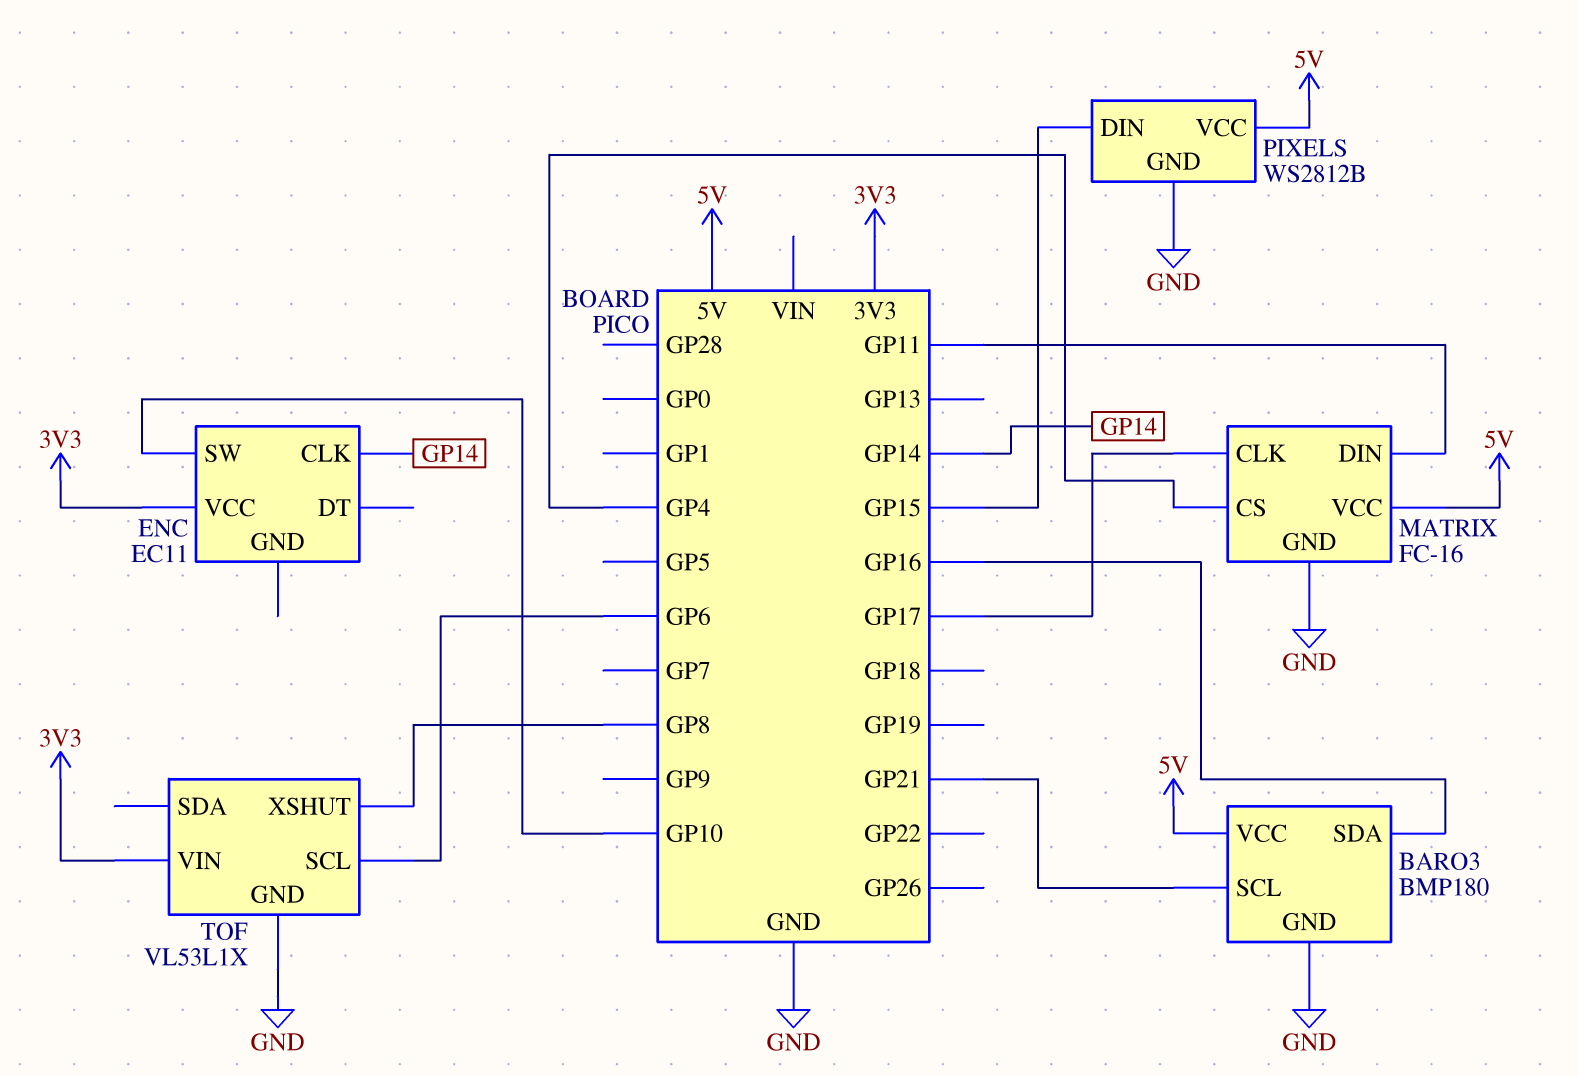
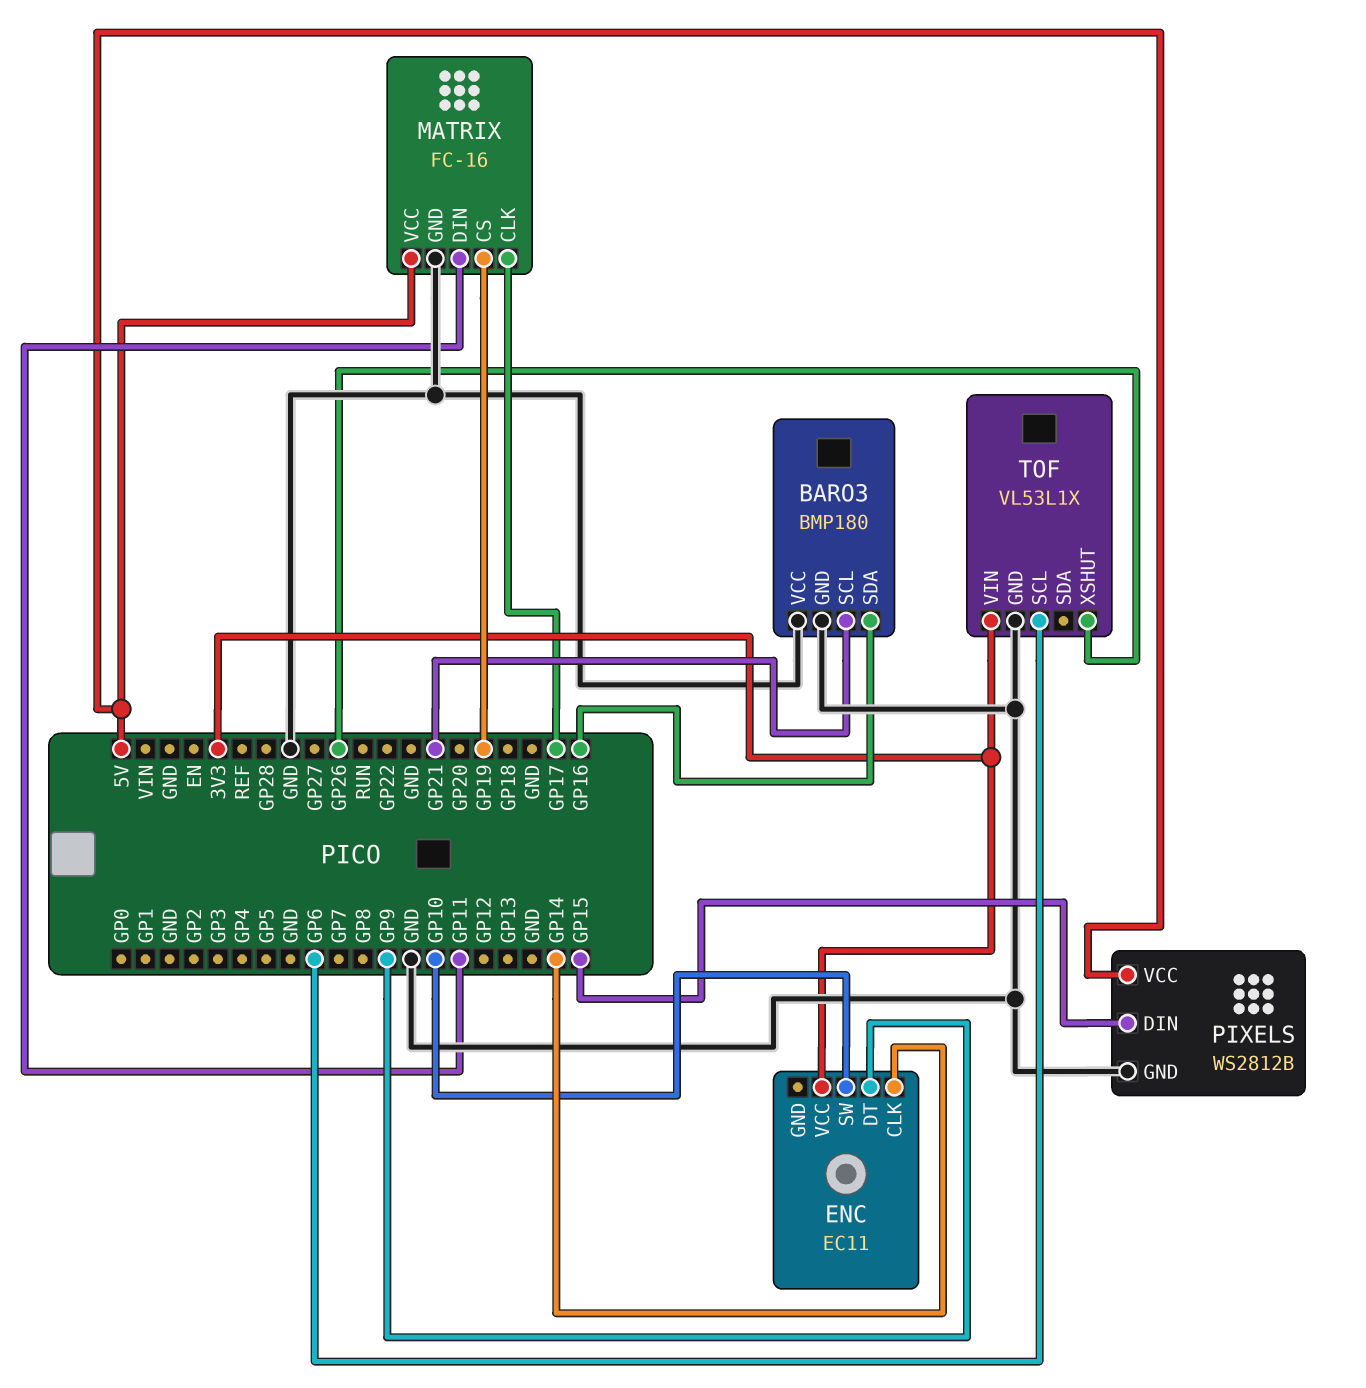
BARO3 pin VCC: 5V -> GND
ENC pin DT: none -> GP9
MATRIX pin CS: GP4 -> GP19
TOF pin XSHUT: GP8 -> GP26

